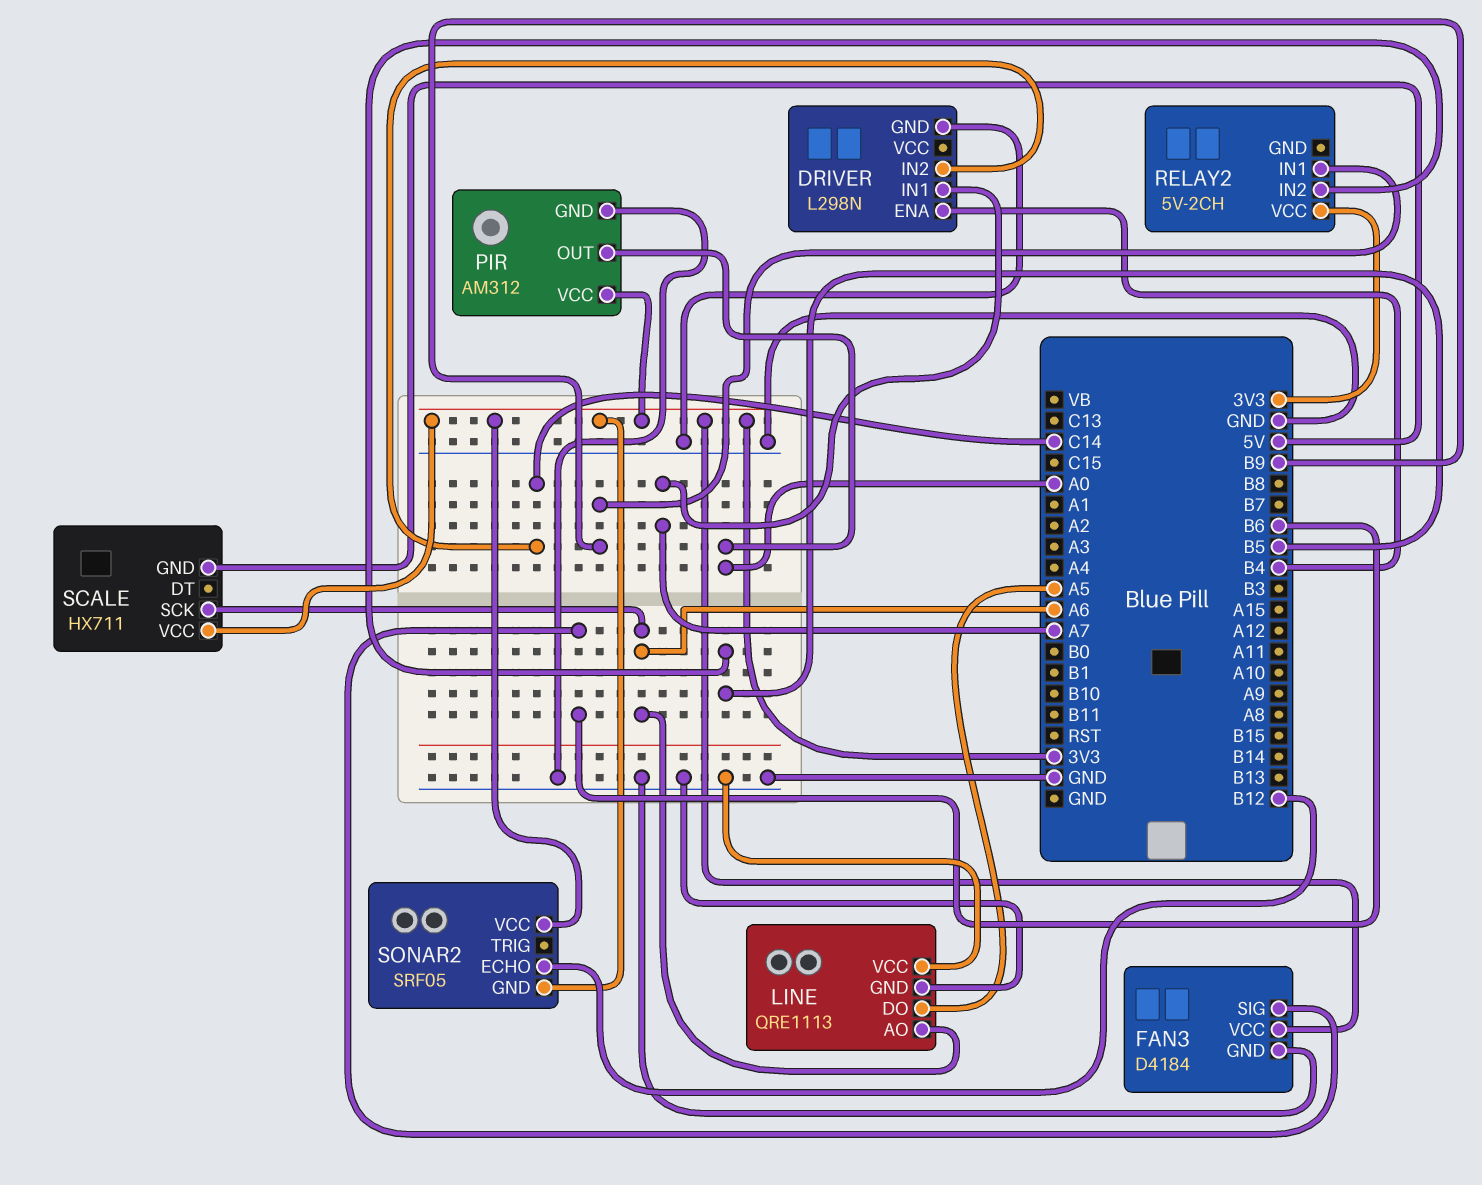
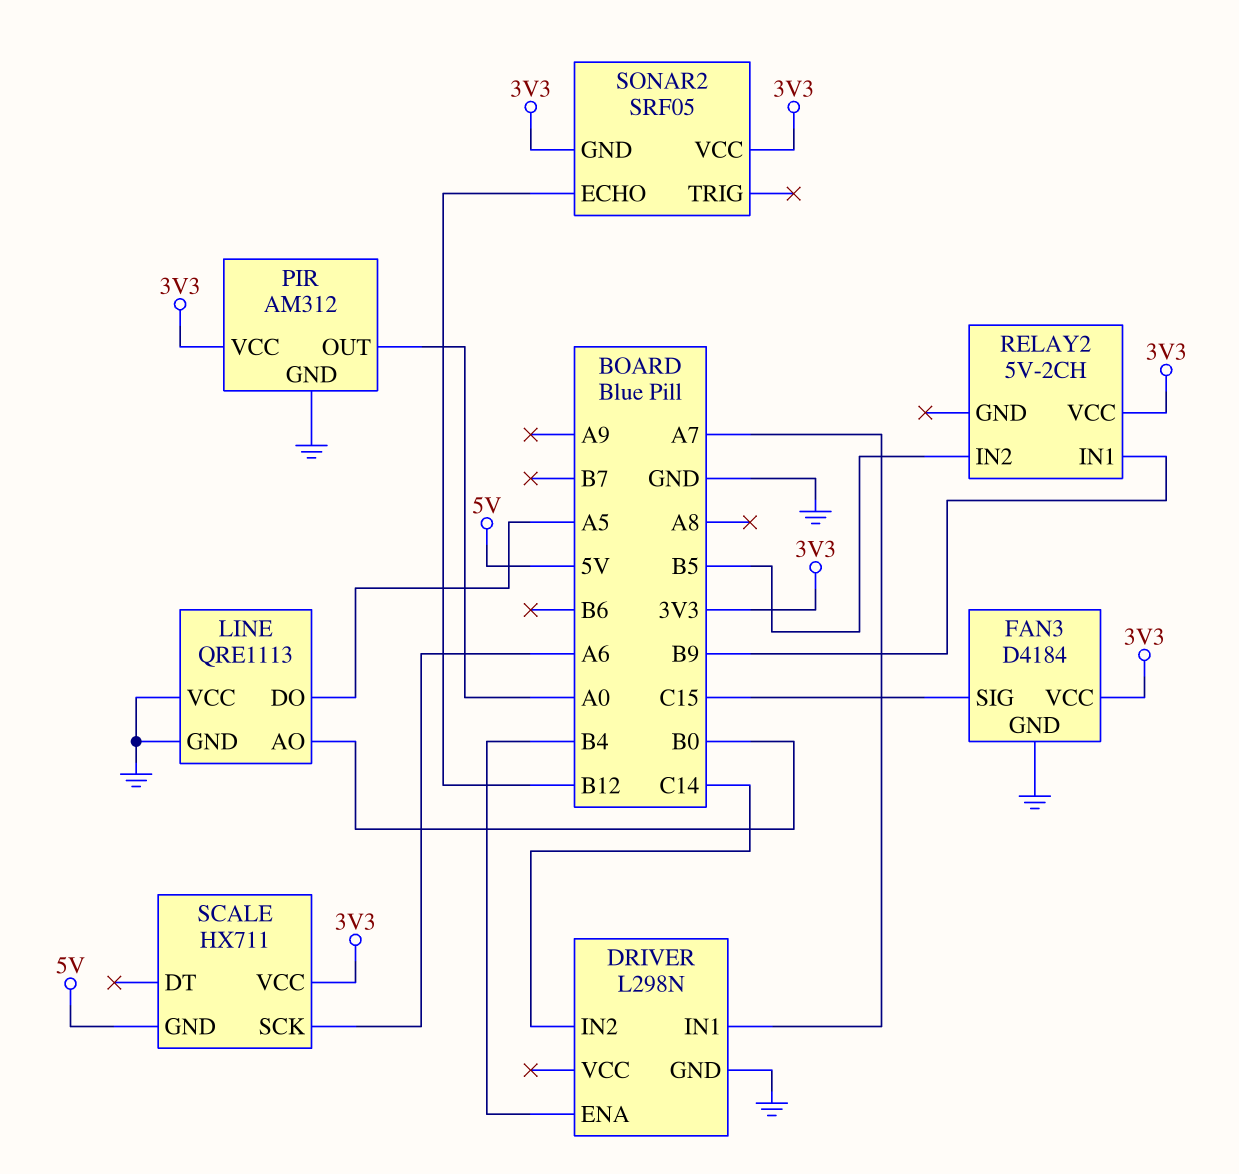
FAN3 pin SIG: B6 -> C15
LINE pin AO: A6 -> B0

